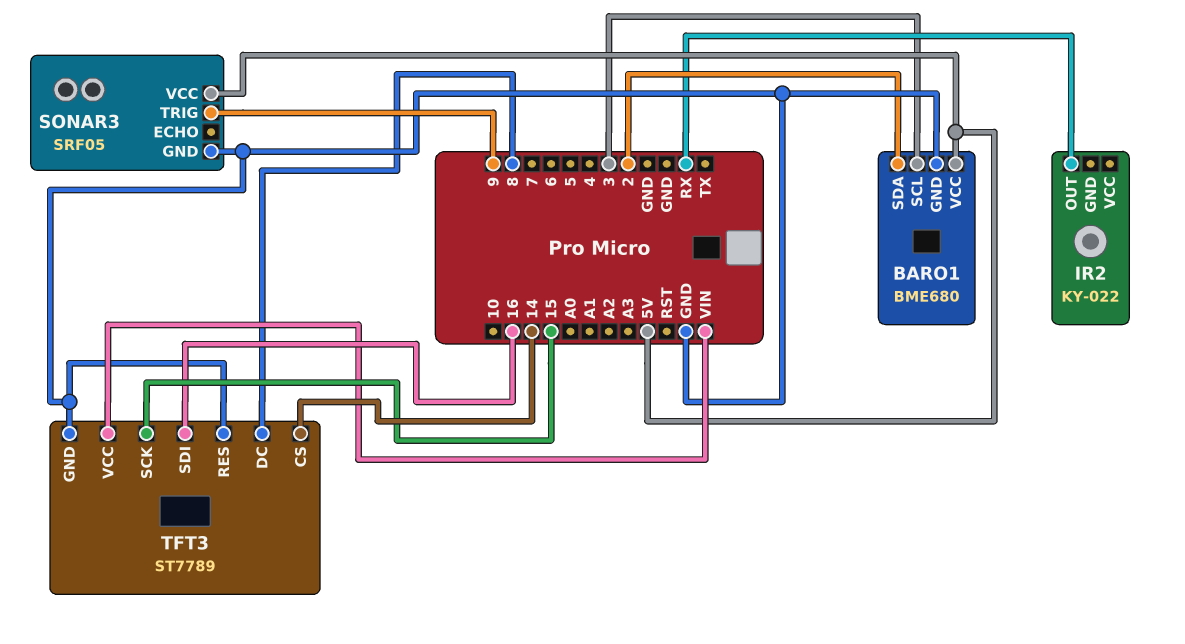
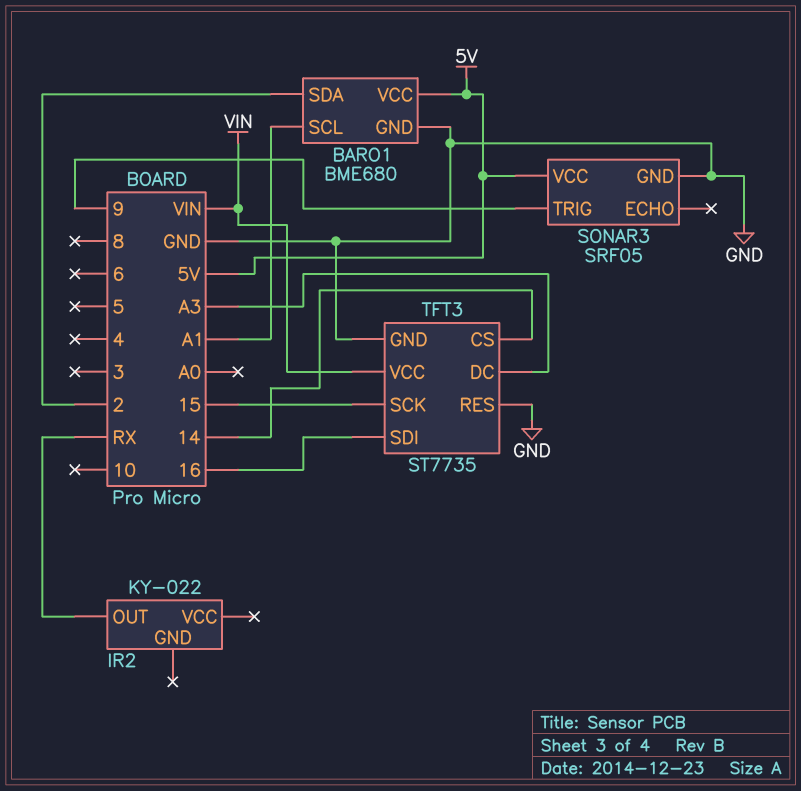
BARO1 pin SCL: 3 -> A1
TFT3: ST7789 -> ST7735
TFT3 pin DC: 8 -> A3

